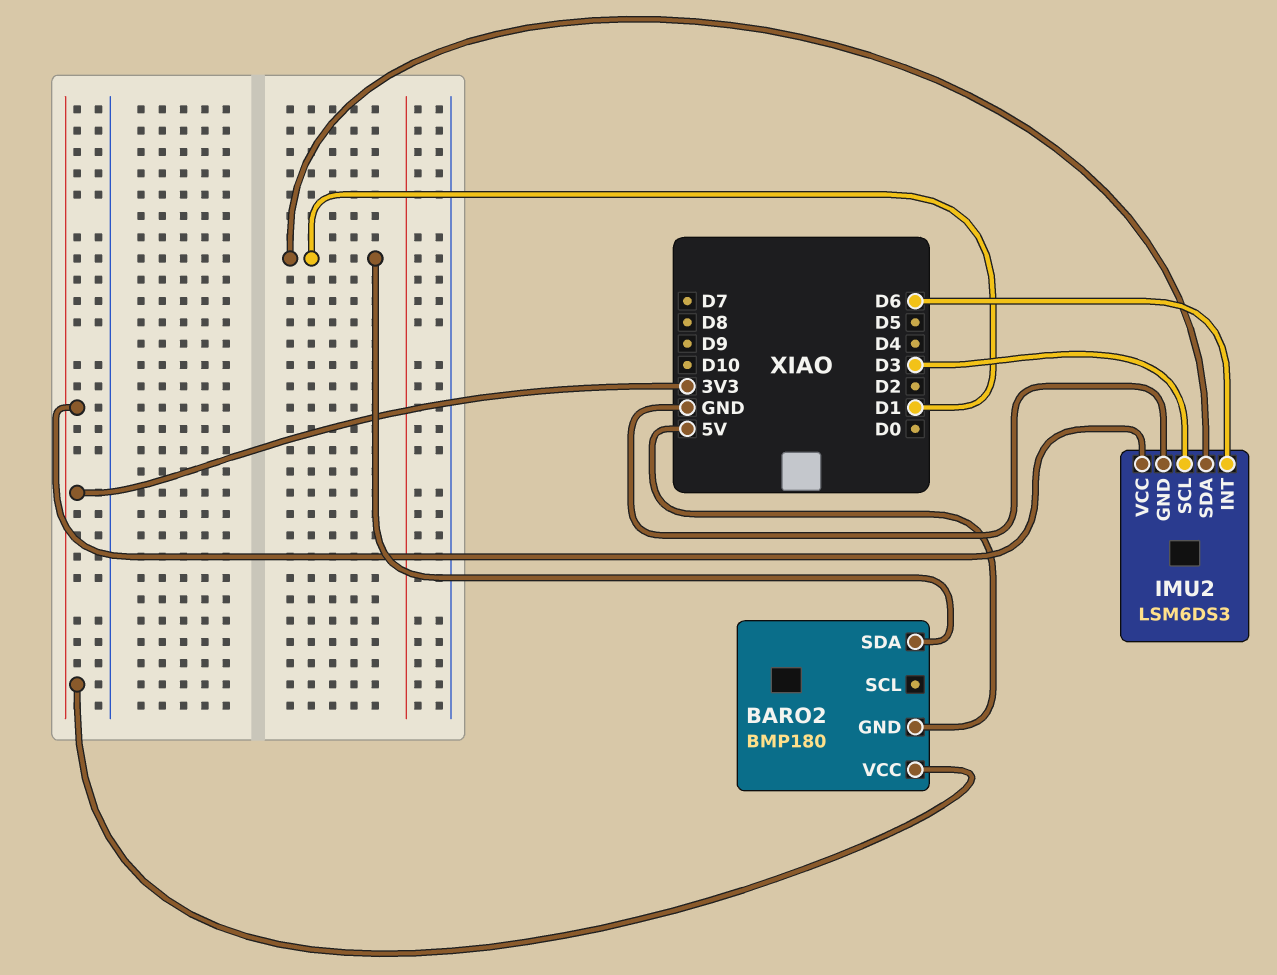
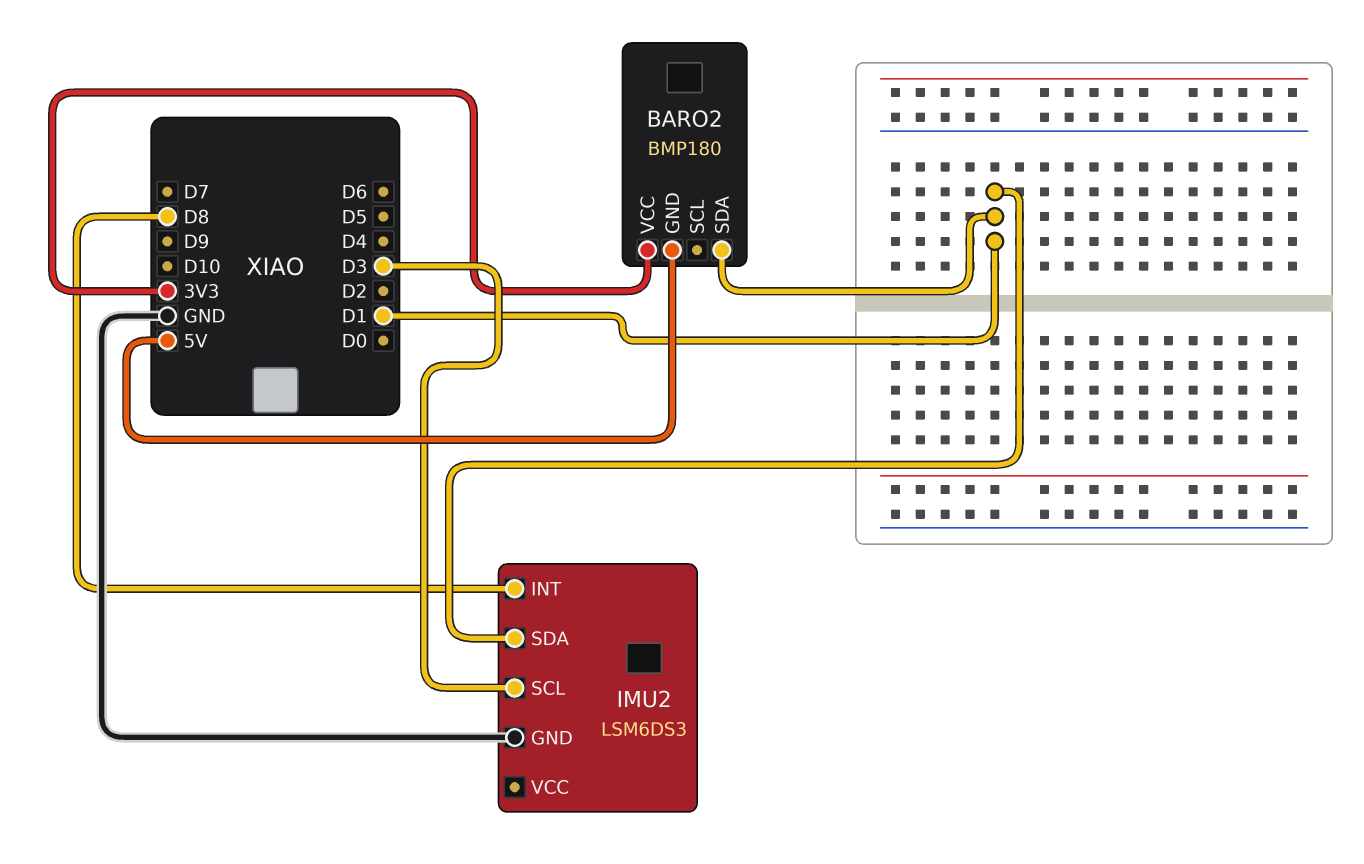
IMU2 pin INT: D6 -> D8
IMU2 pin VCC: 3V3 -> none

